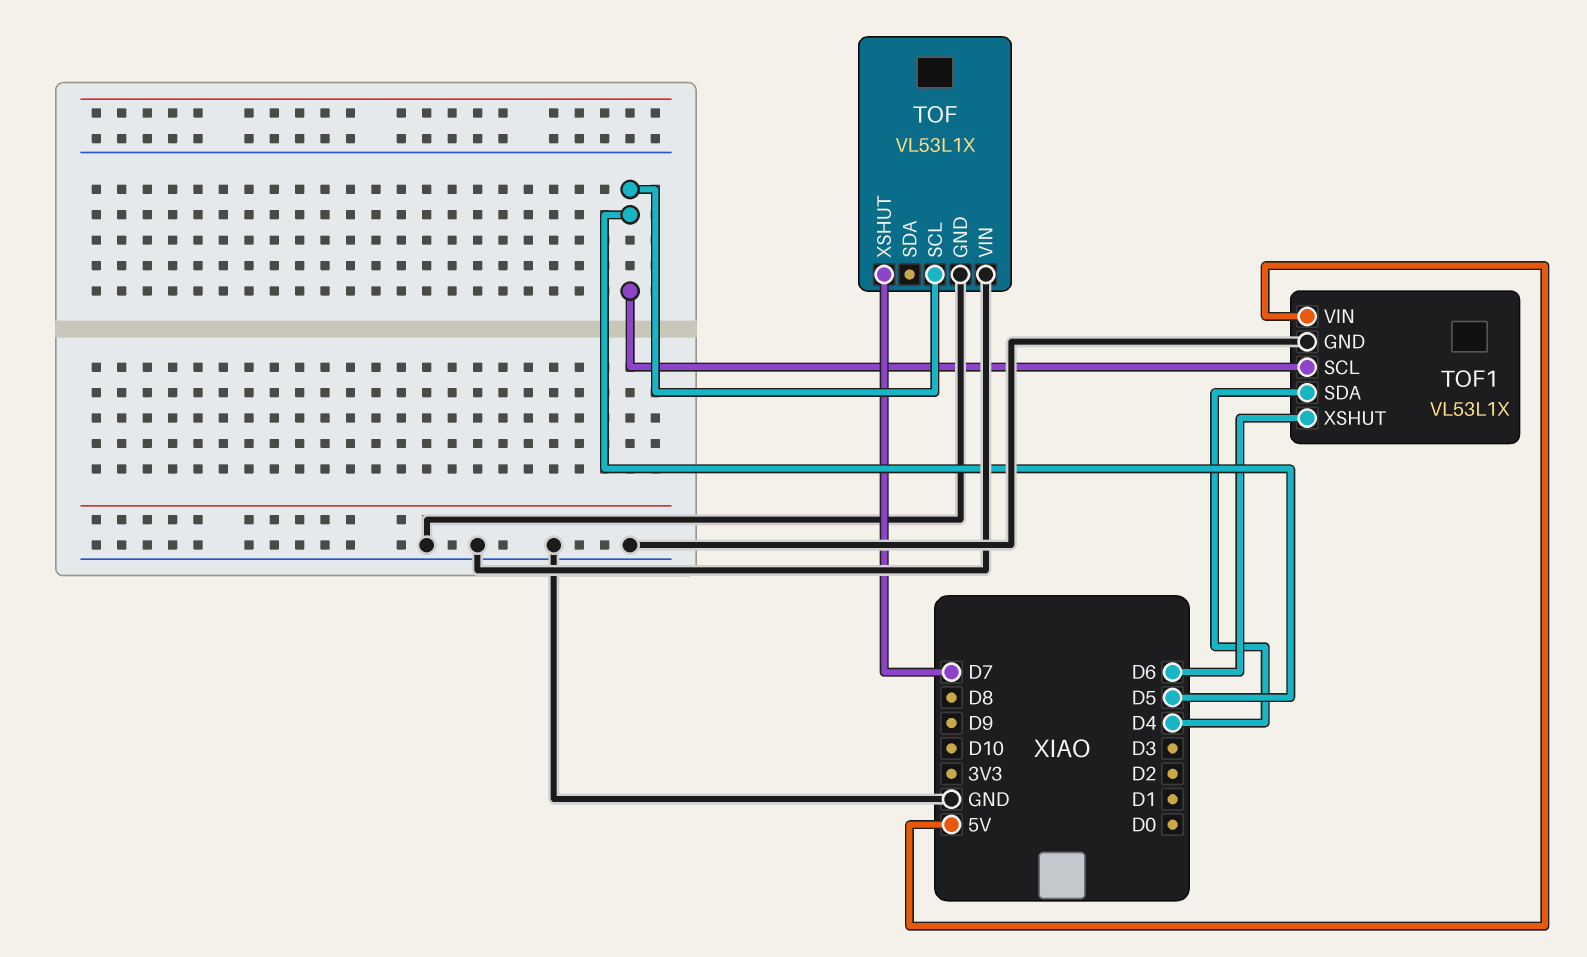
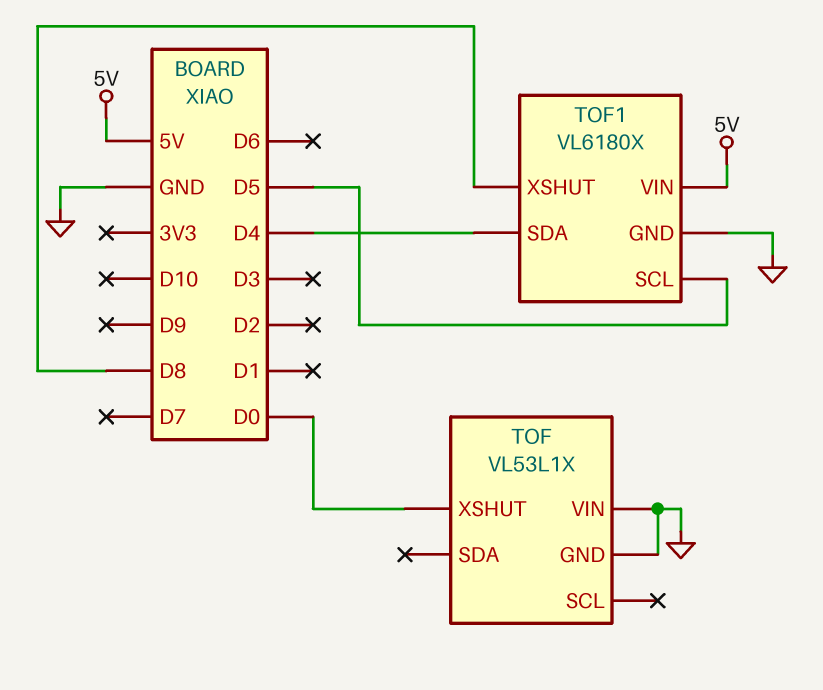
TOF pin SCL: D5 -> none
TOF pin XSHUT: D7 -> D0
TOF1: VL53L1X -> VL6180X
TOF1 pin XSHUT: D6 -> D8

